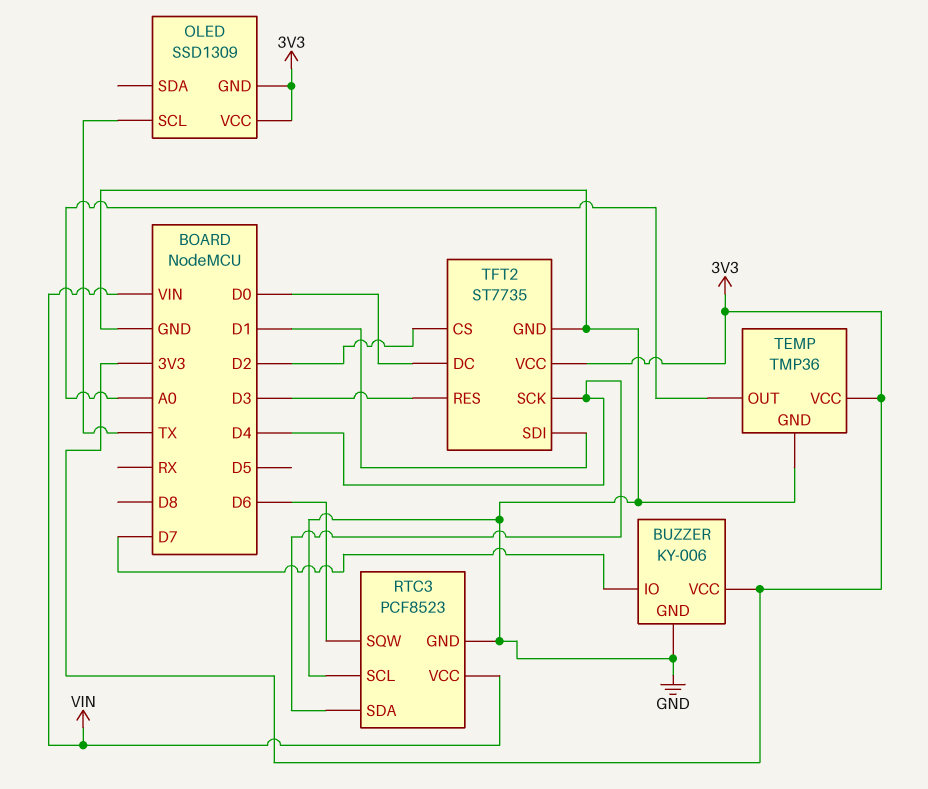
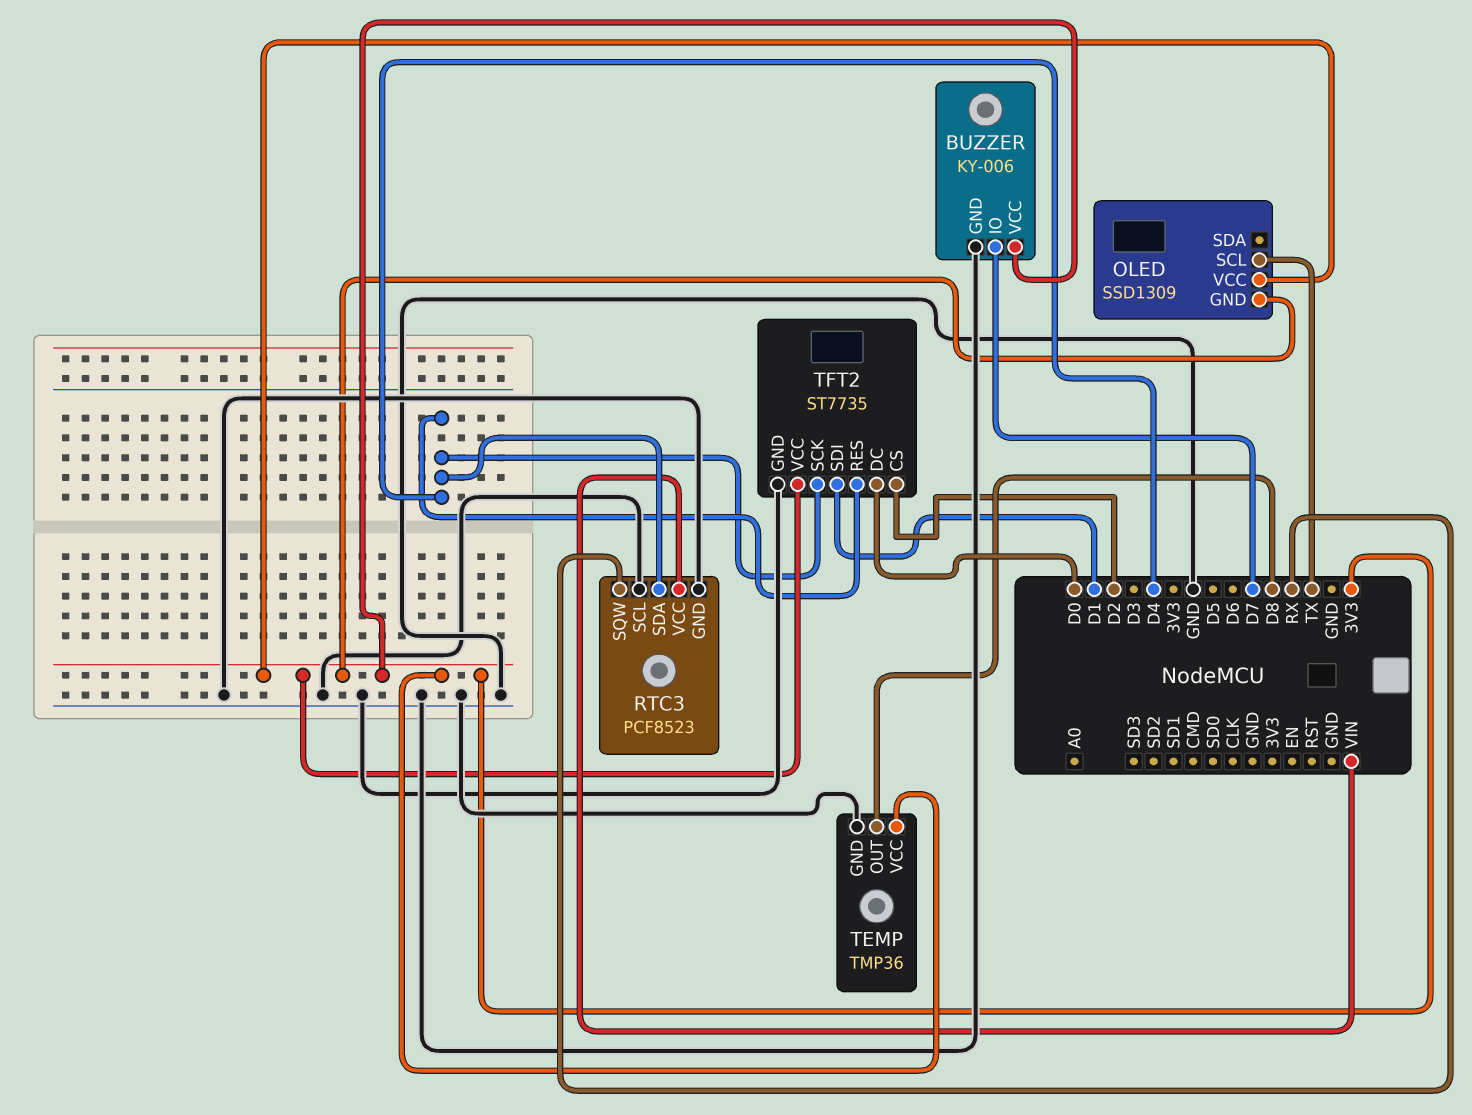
RTC3 pin SQW: D6 -> RX
TEMP pin OUT: A0 -> D8
TFT2 pin RES: D3 -> D4

